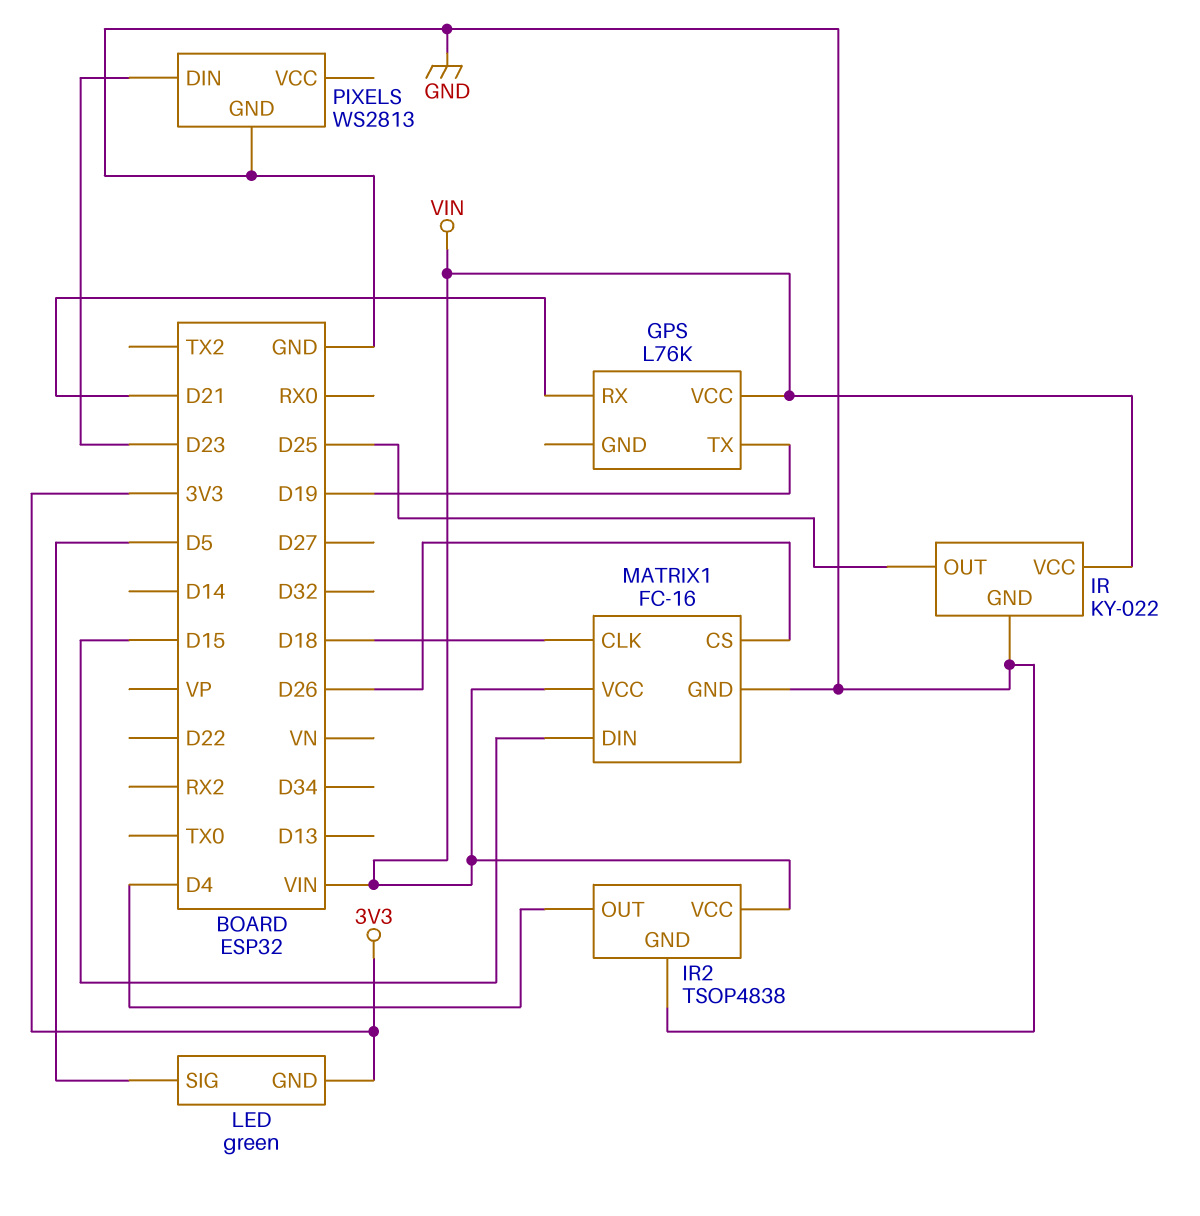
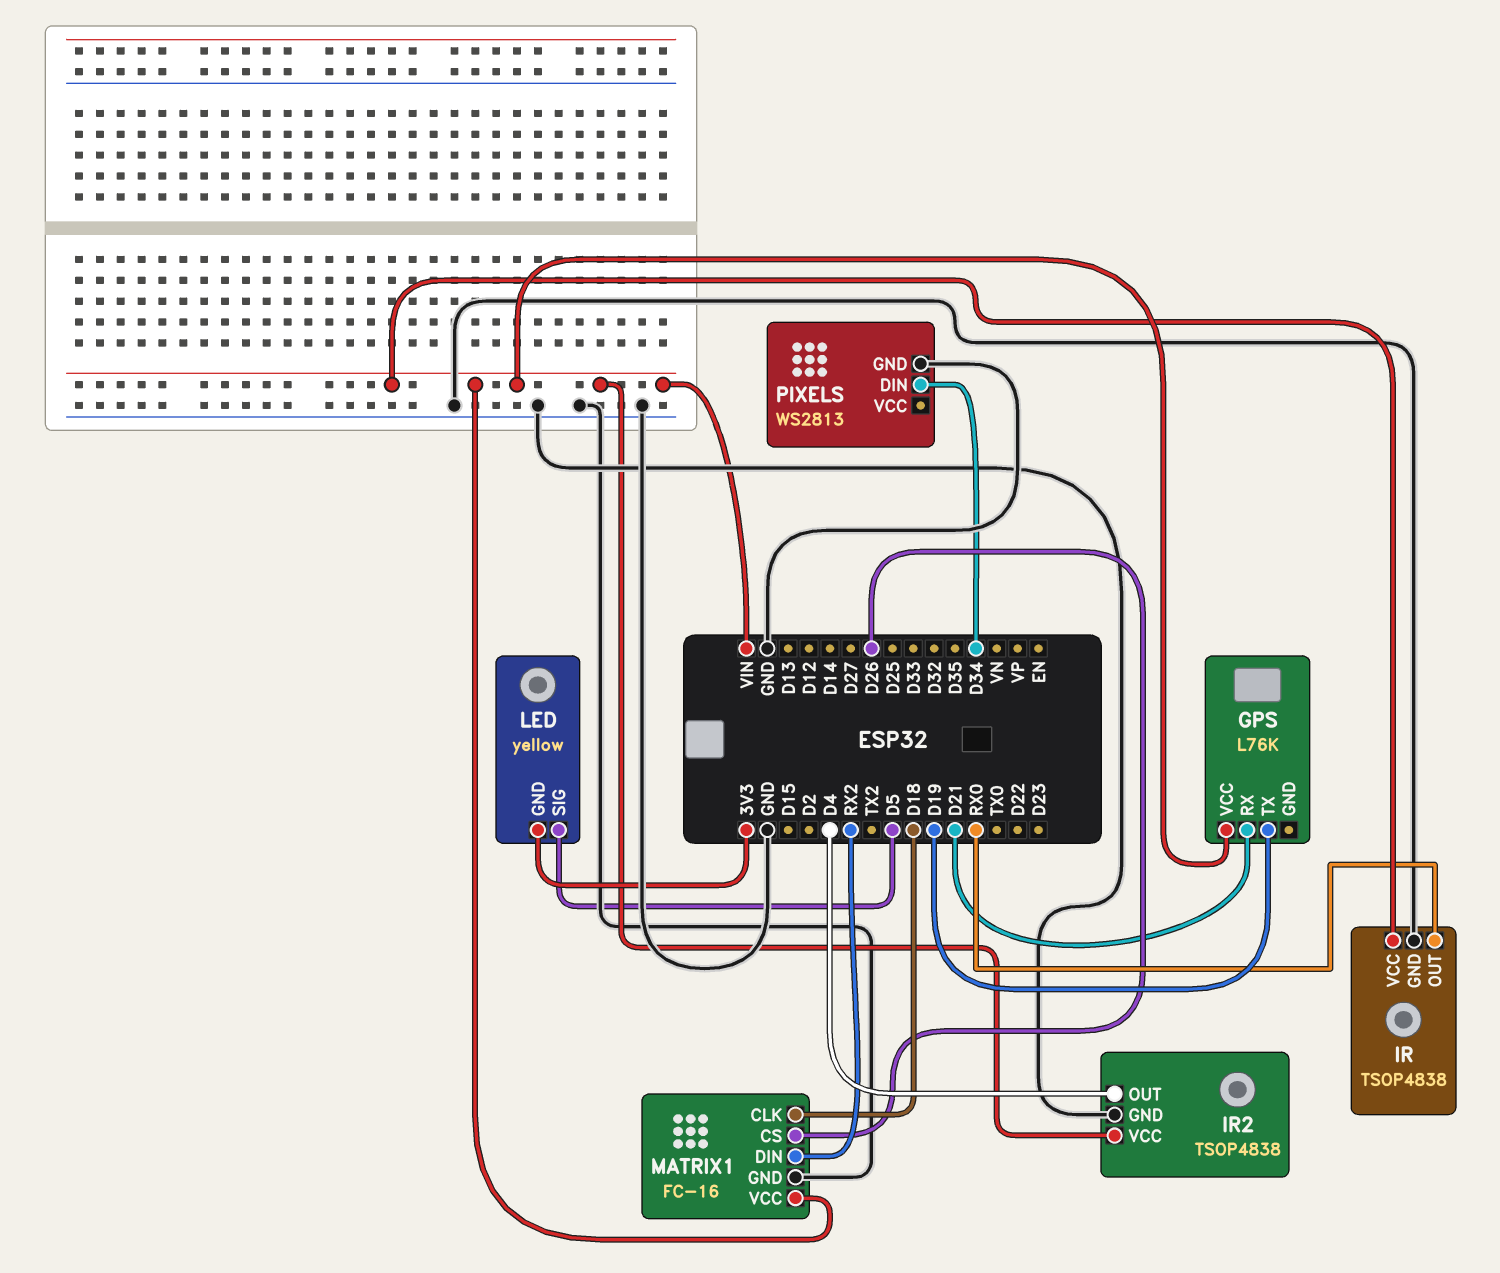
IR: KY-022 -> TSOP4838
IR pin OUT: D25 -> RX0
LED: green -> yellow
MATRIX1 pin DIN: D15 -> RX2
PIXELS pin DIN: D23 -> D34

